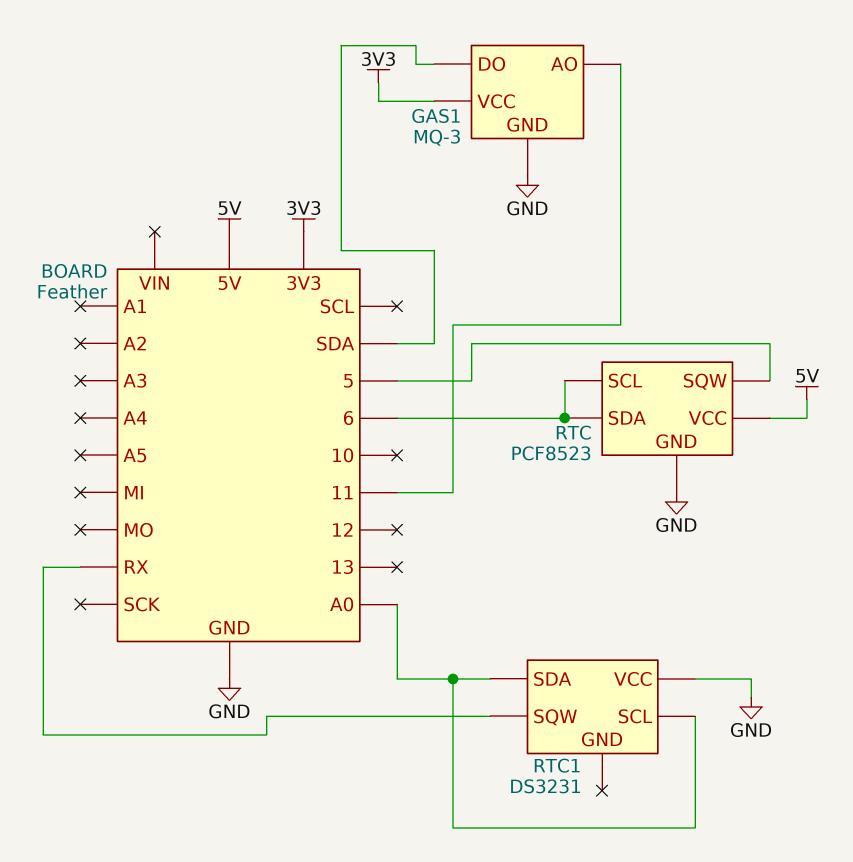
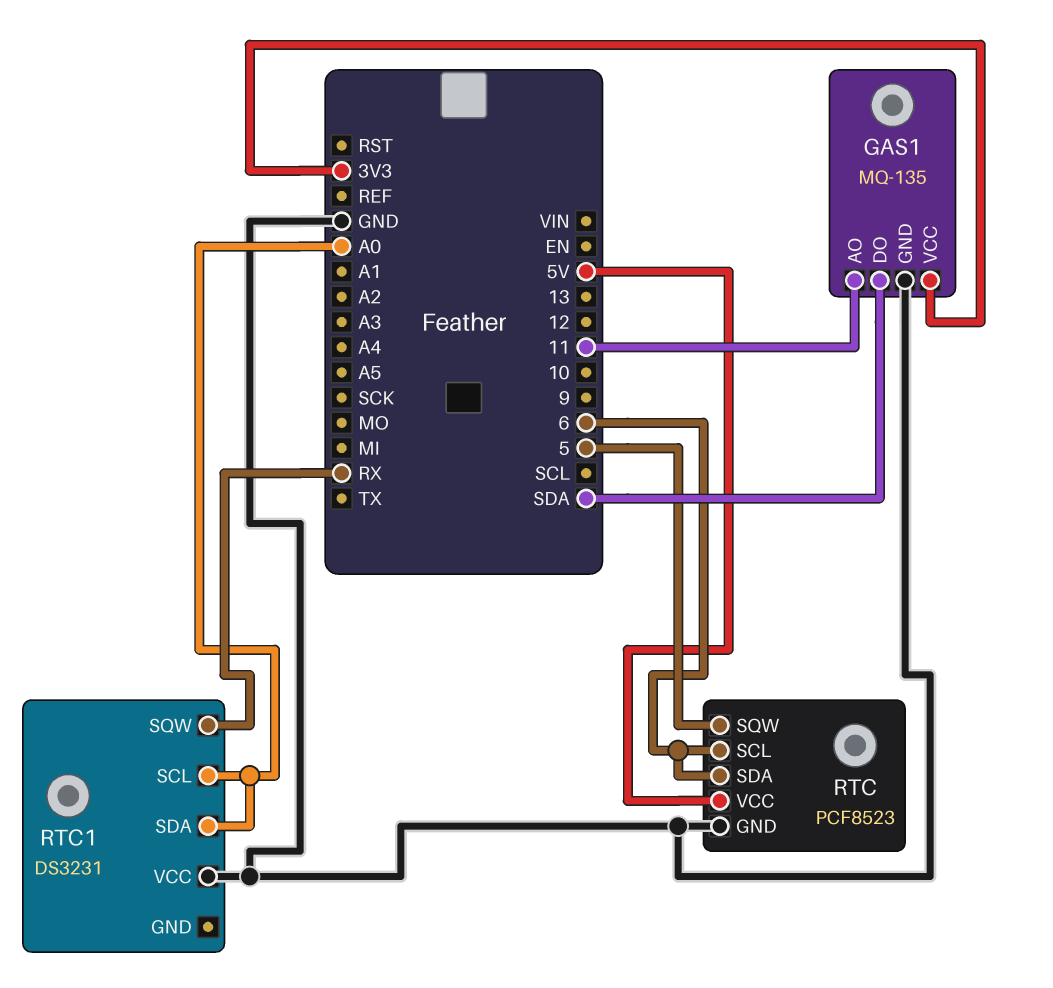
GAS1: MQ-3 -> MQ-135

